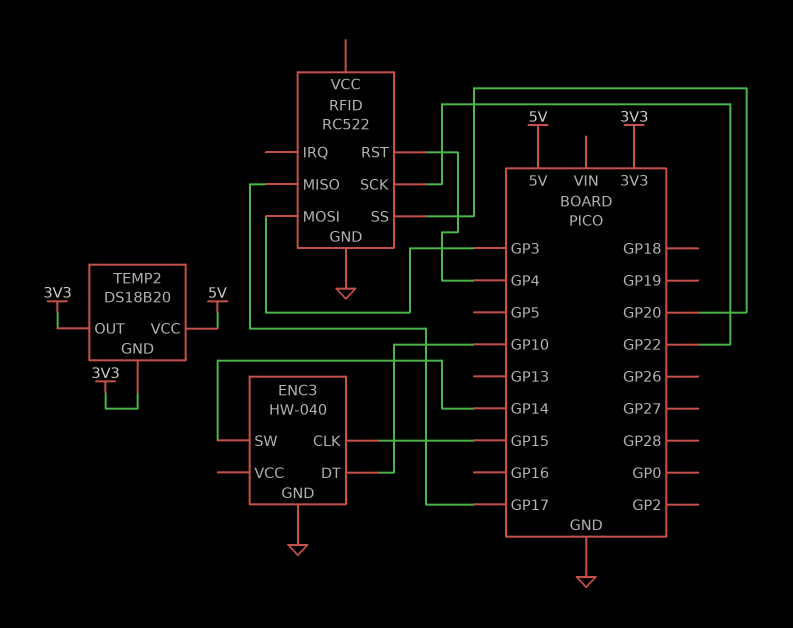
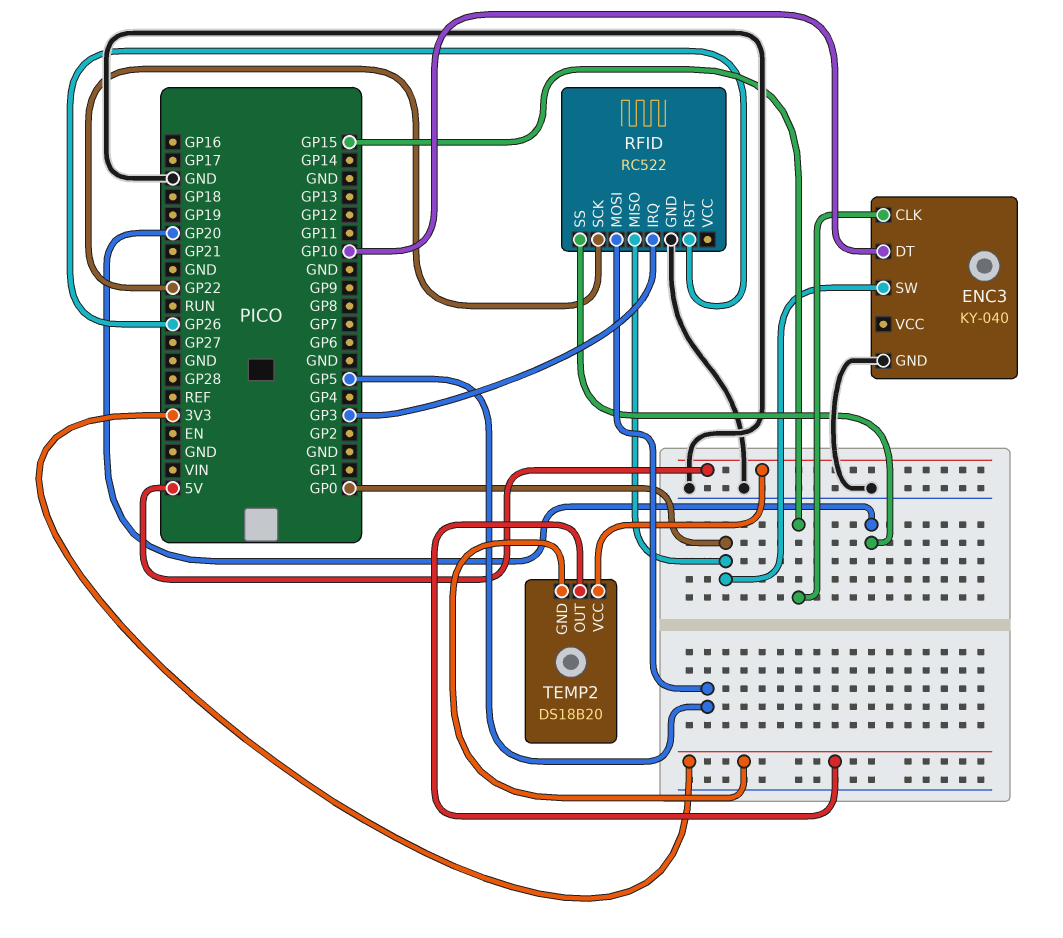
ENC3: HW-040 -> KY-040
ENC3 pin SW: GP14 -> GP0
RFID pin IRQ: none -> GP3
RFID pin MISO: GP17 -> GP0
RFID pin MOSI: GP3 -> GP5
RFID pin RST: GP4 -> GP26

